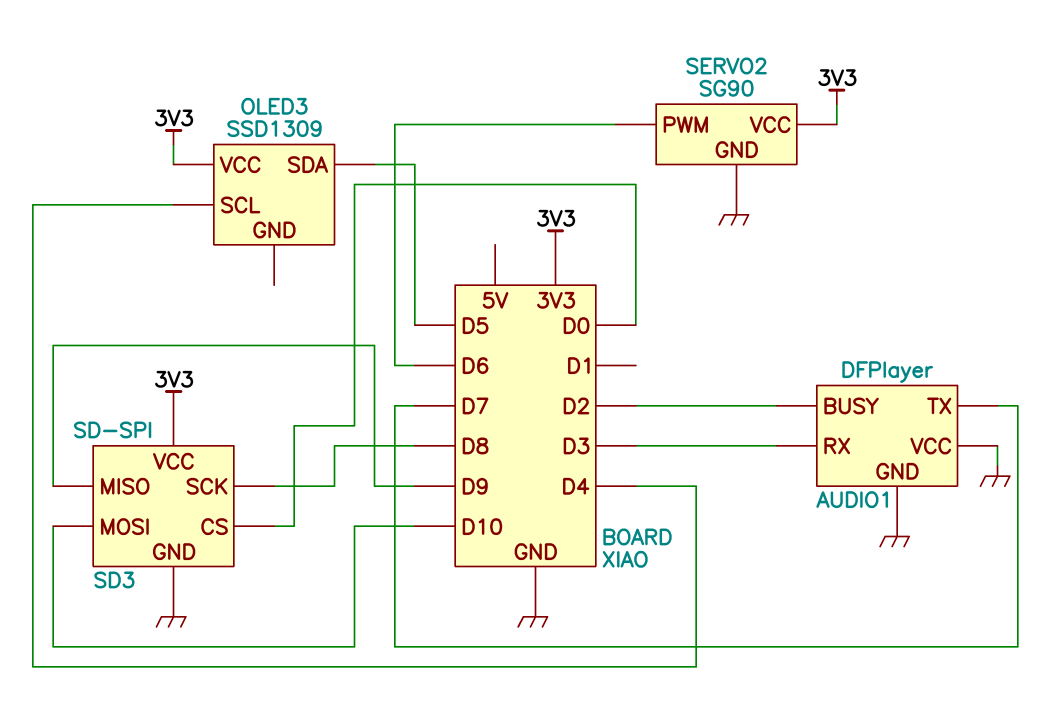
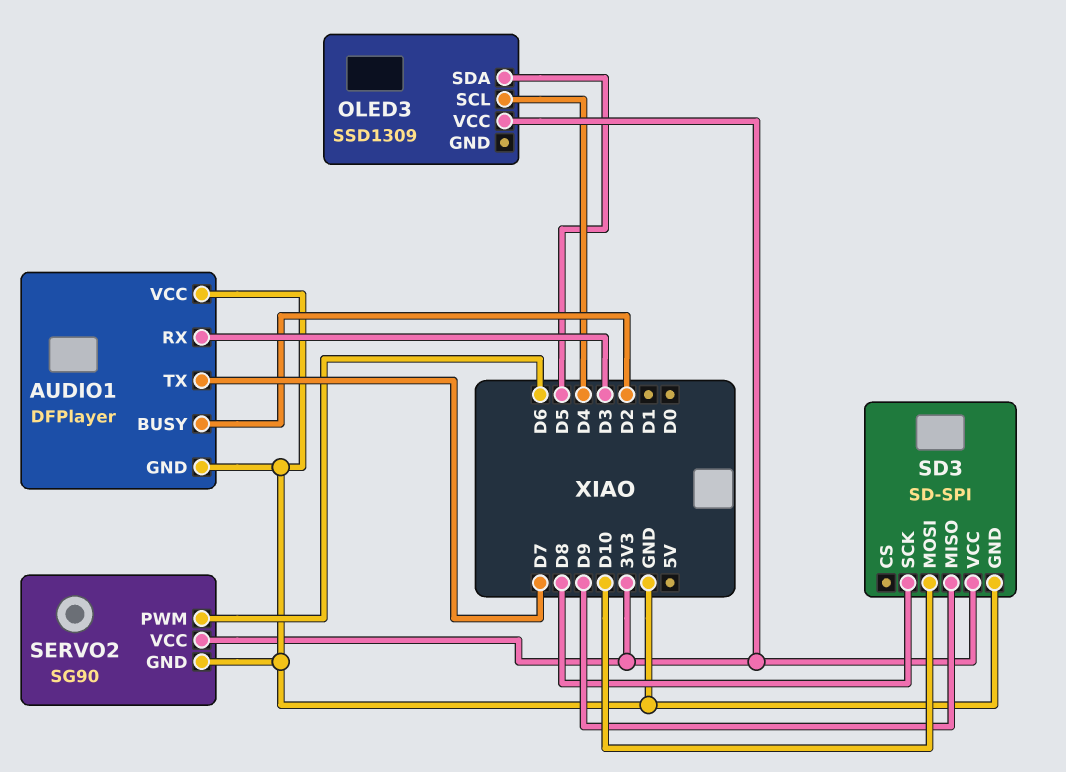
SD3 pin CS: D0 -> none

